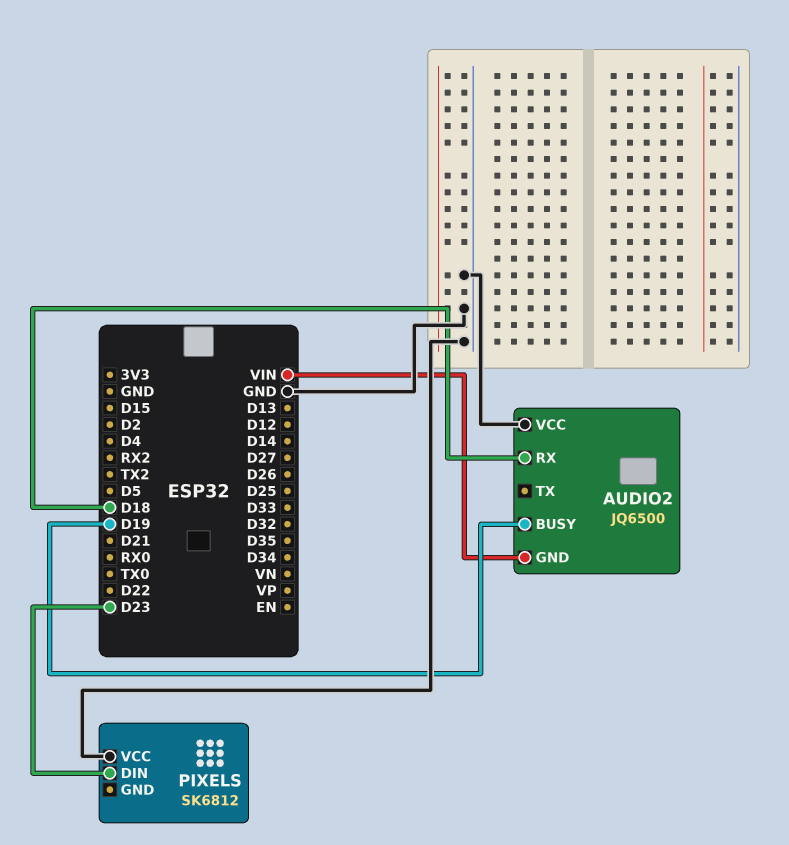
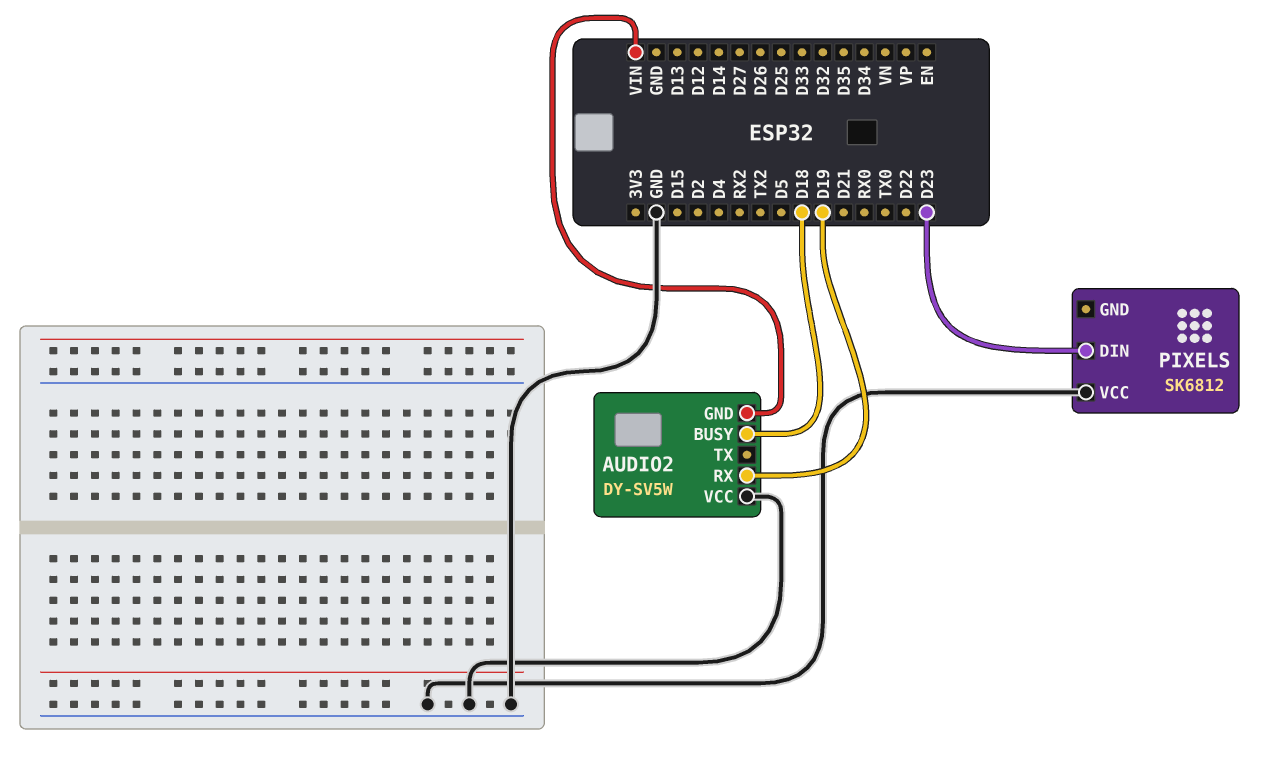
AUDIO2: JQ6500 -> DY-SV5W
AUDIO2 pin BUSY: D19 -> D18
AUDIO2 pin RX: D18 -> D19

